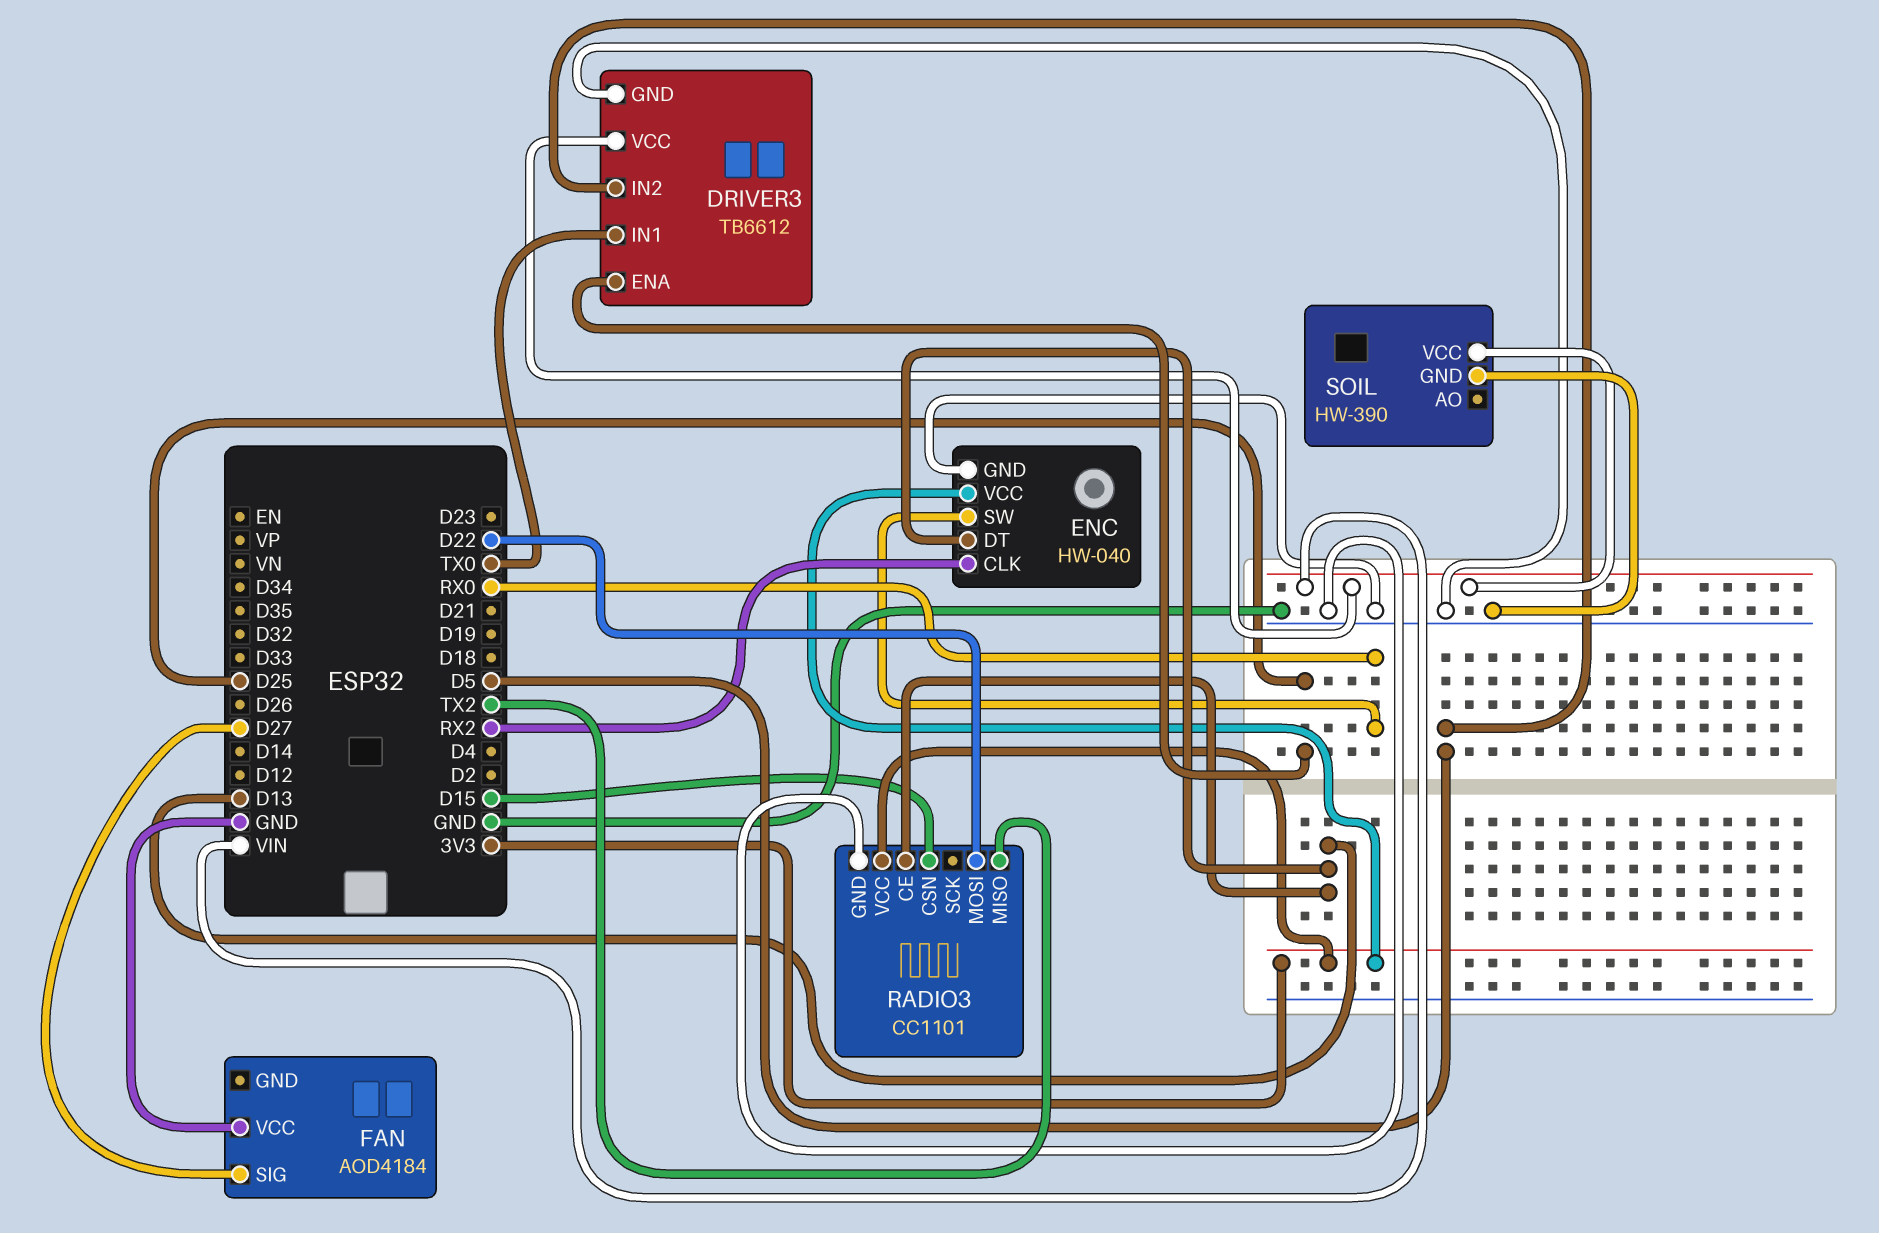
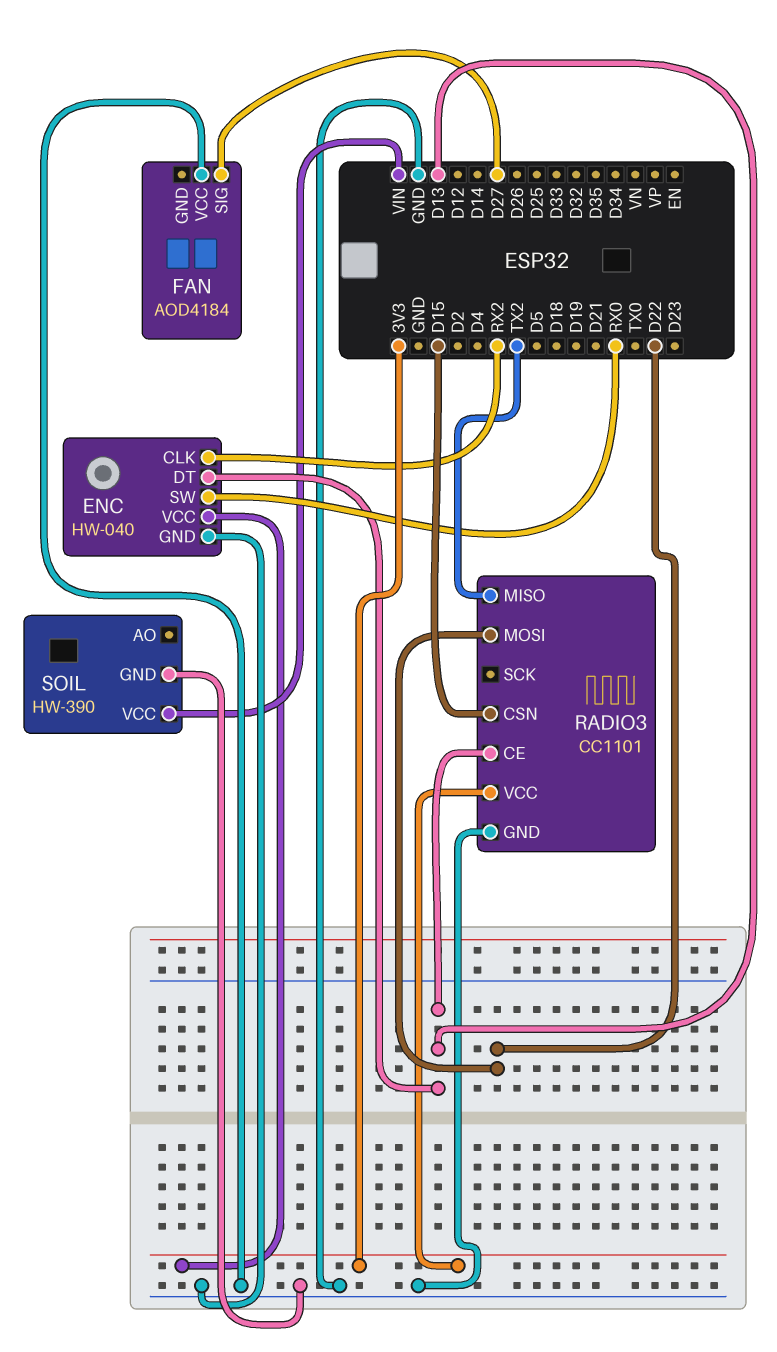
DRIVER3: TB6612 -> none
DRIVER3 pin ENA: D25 -> none
DRIVER3 pin GND: GND -> none
DRIVER3 pin IN1: TX0 -> none
DRIVER3 pin IN2: D5 -> none
DRIVER3 pin VCC: VIN -> none

